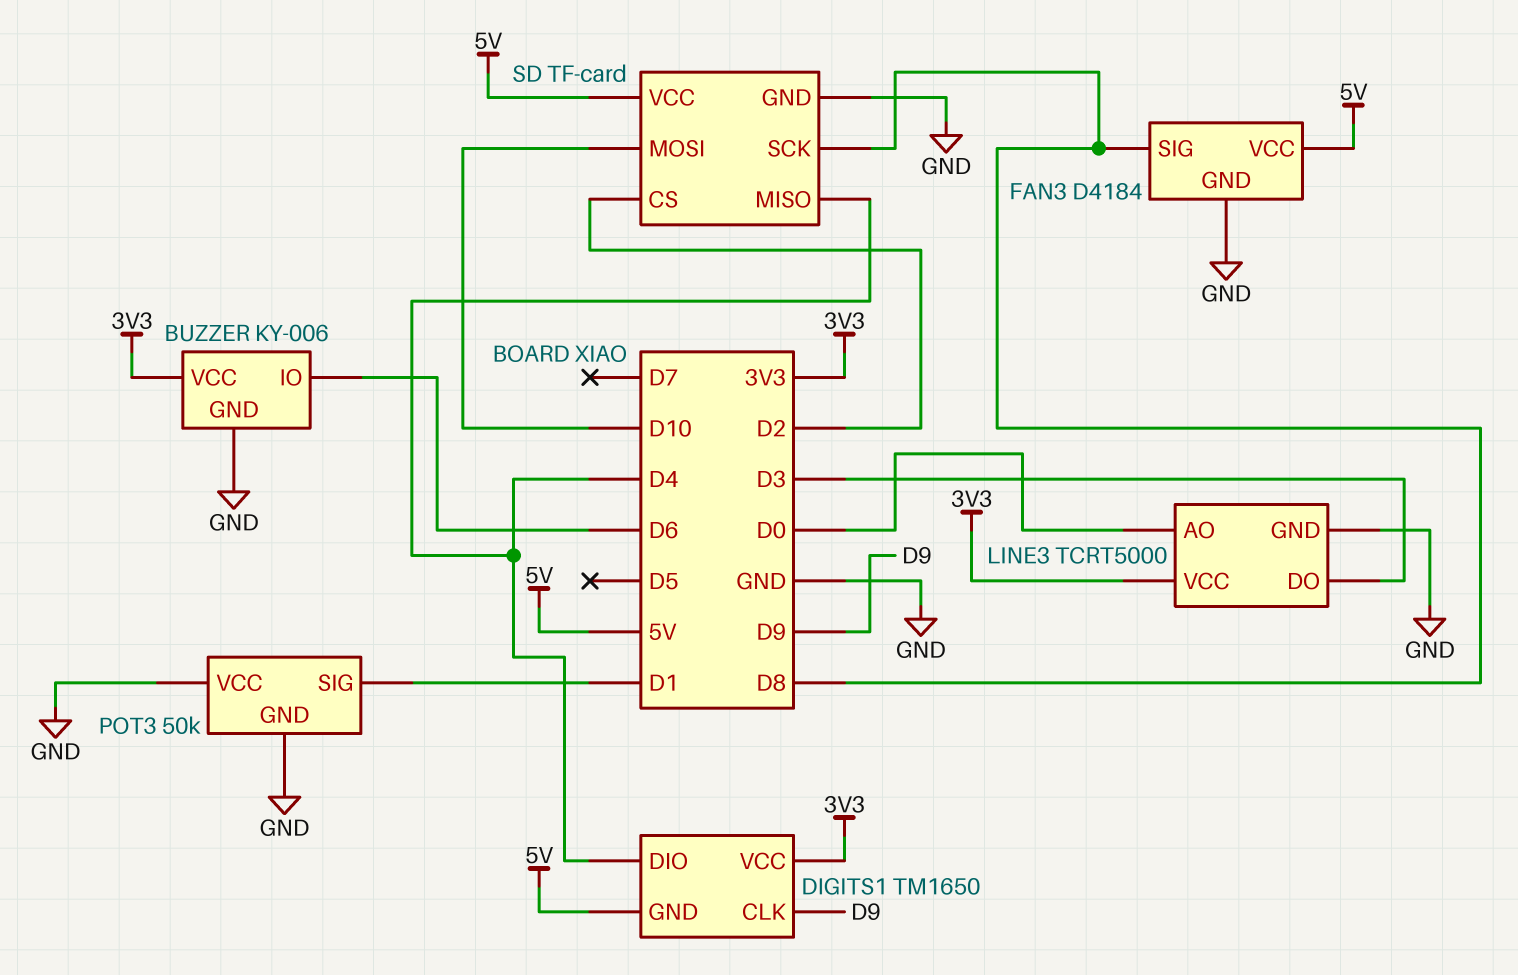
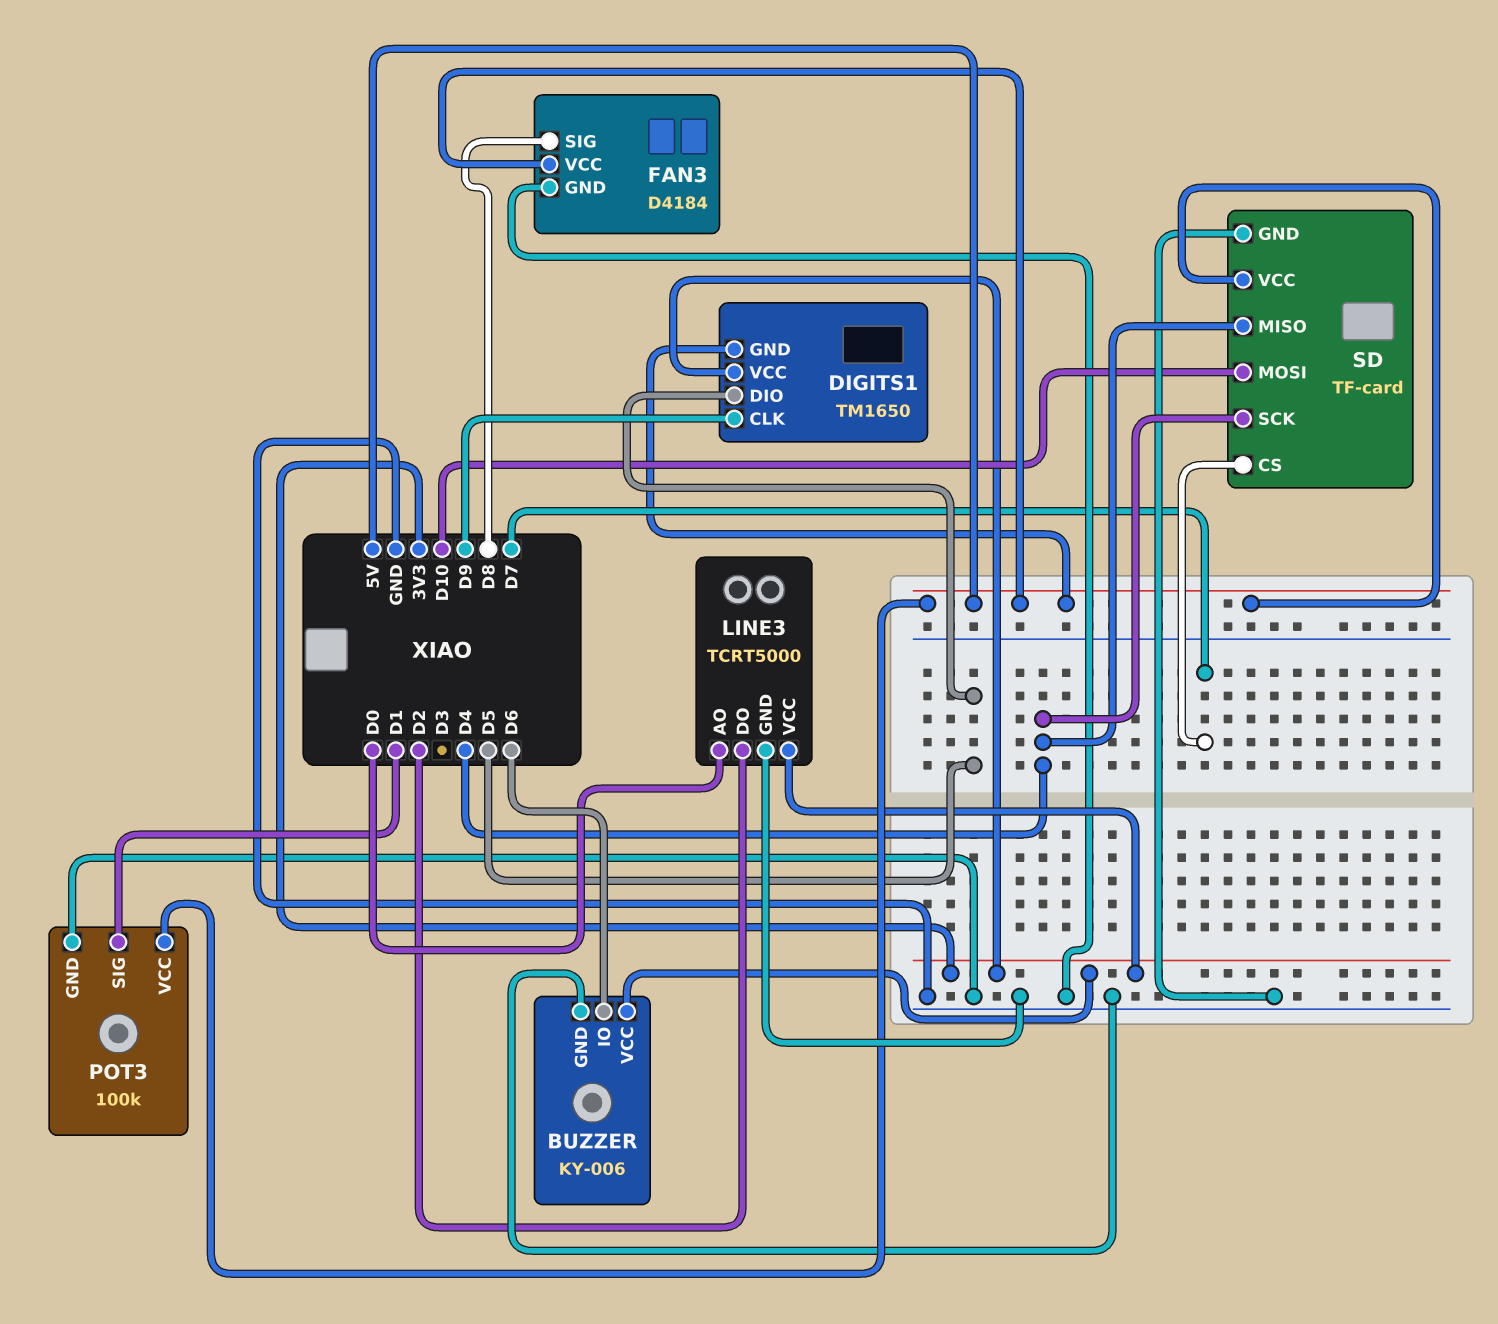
DIGITS1 pin DIO: D4 -> D5
LINE3 pin DO: D3 -> D2
POT3: 50k -> 100k
POT3 pin VCC: GND -> 5V
SD pin CS: D2 -> D7
SD pin SCK: D8 -> D4

